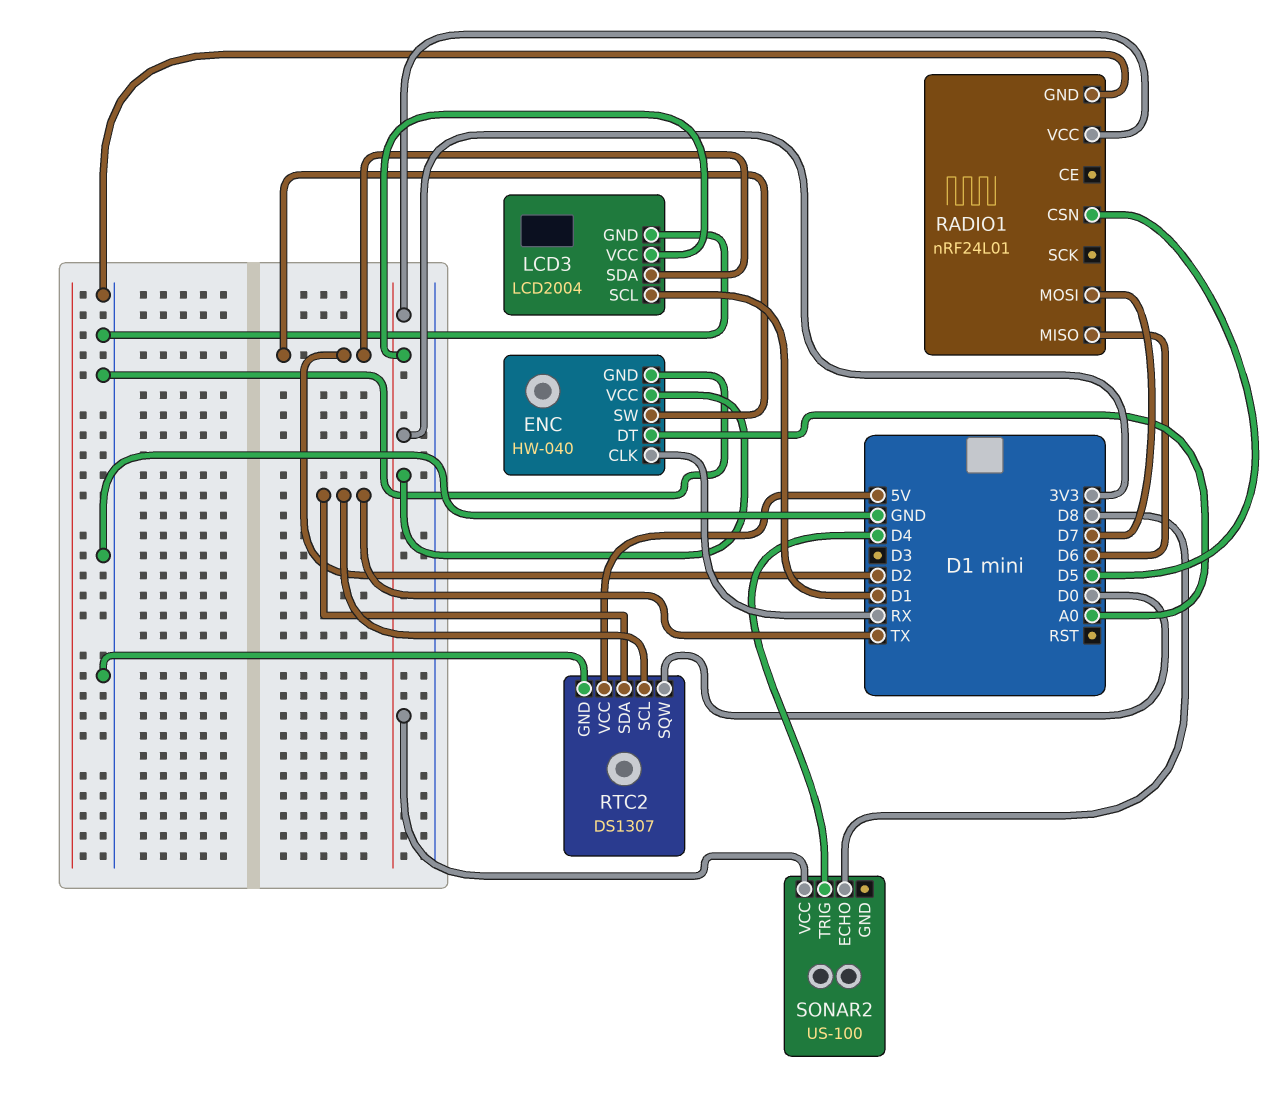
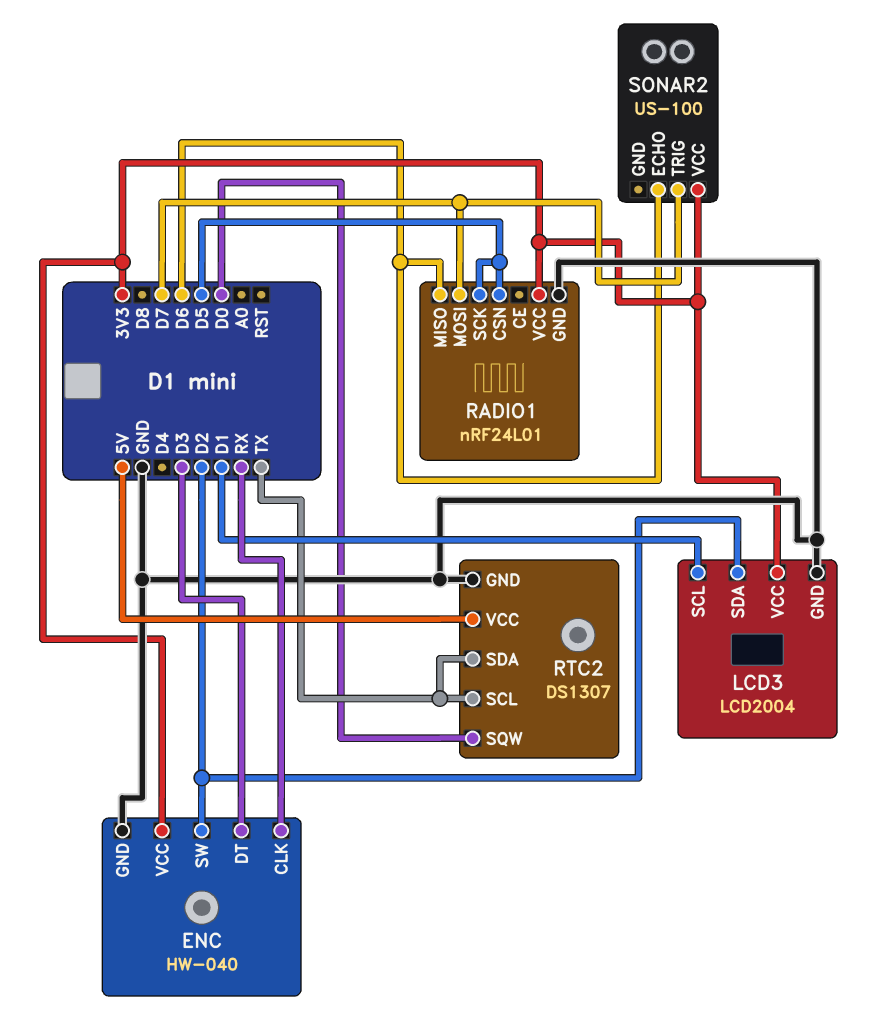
ENC pin DT: A0 -> D3
RADIO1 pin SCK: none -> D5
SONAR2 pin ECHO: D8 -> D6
SONAR2 pin TRIG: D4 -> D7

